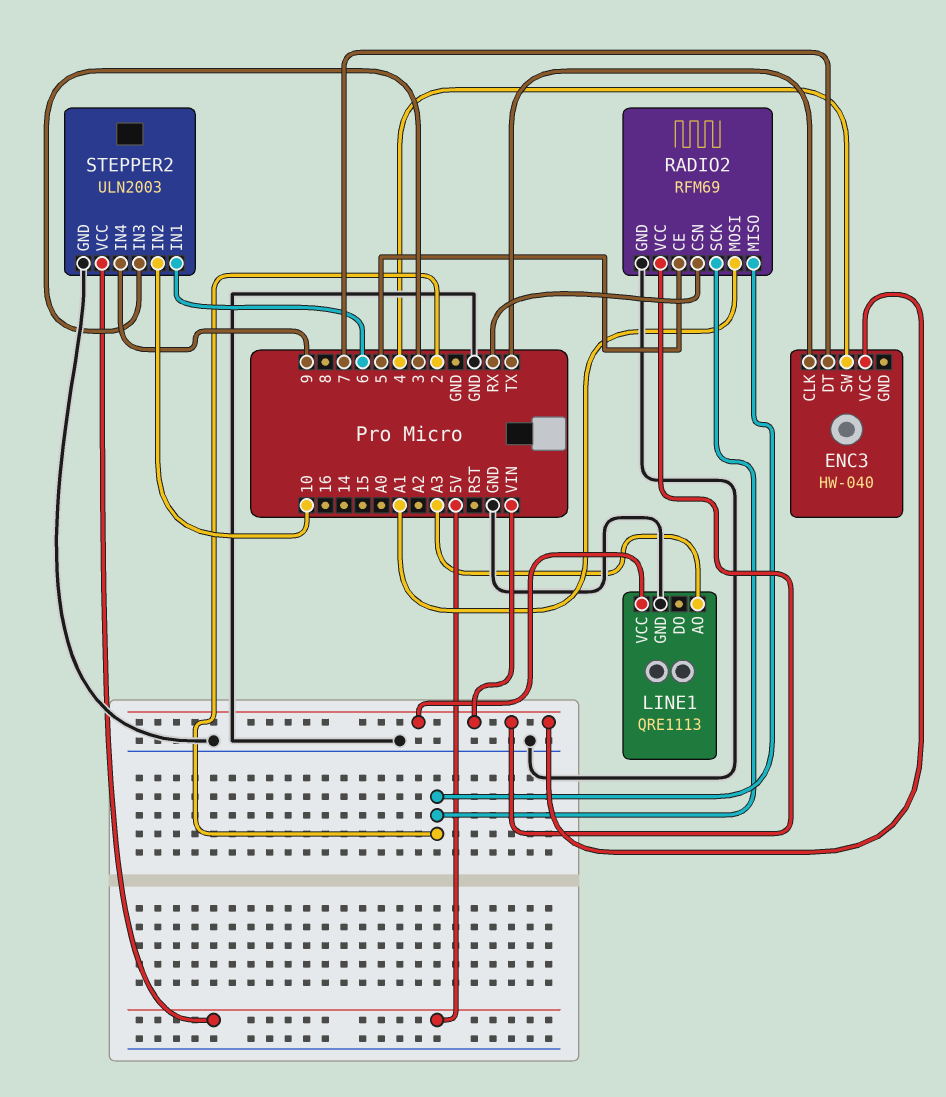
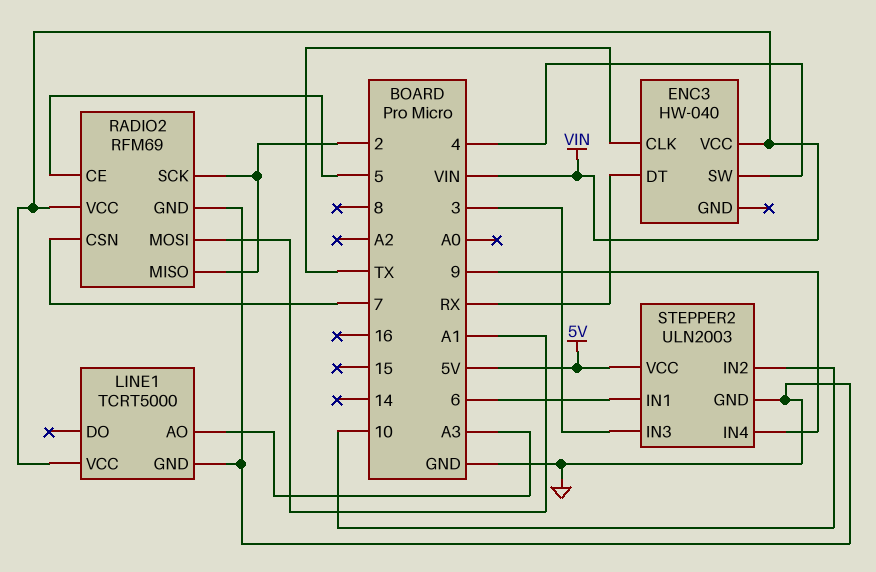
ENC3 pin DT: 7 -> RX
LINE1: QRE1113 -> TCRT5000
RADIO2 pin CSN: RX -> 7

